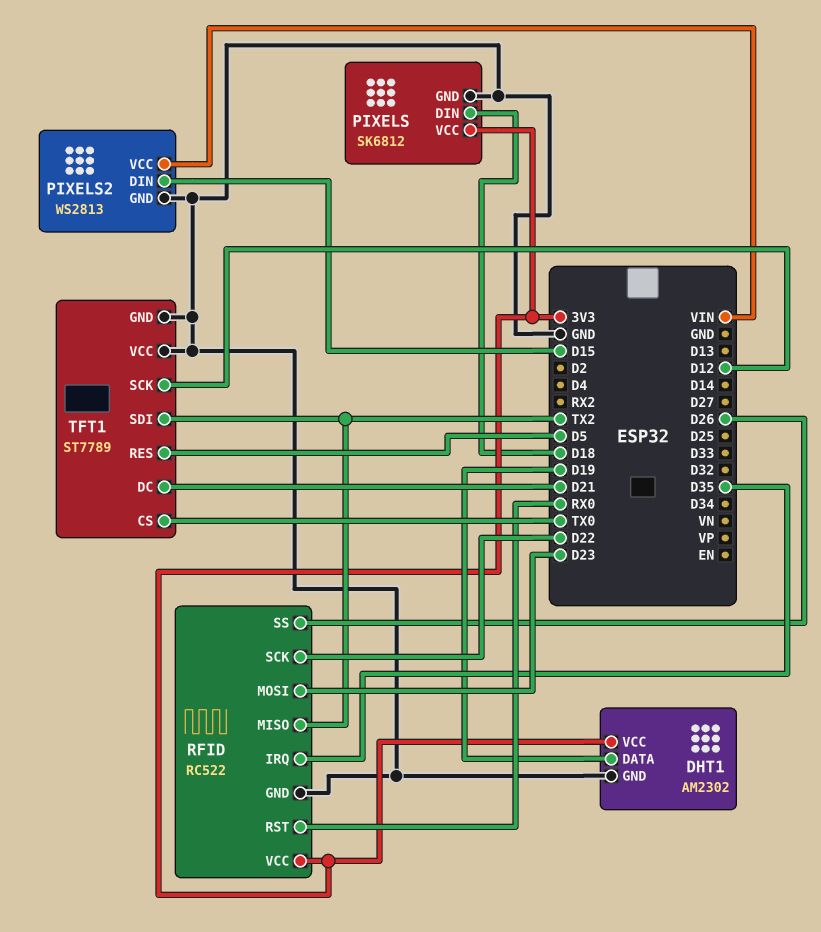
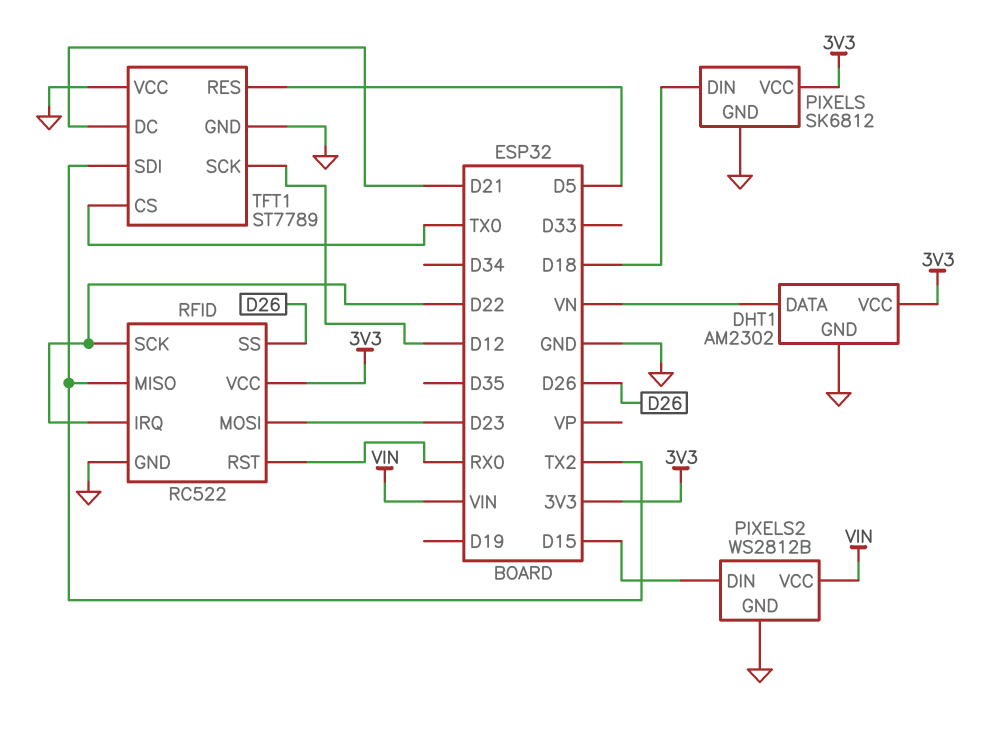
DHT1 pin DATA: D19 -> VN
PIXELS2: WS2813 -> WS2812B
RFID pin IRQ: D35 -> D22

